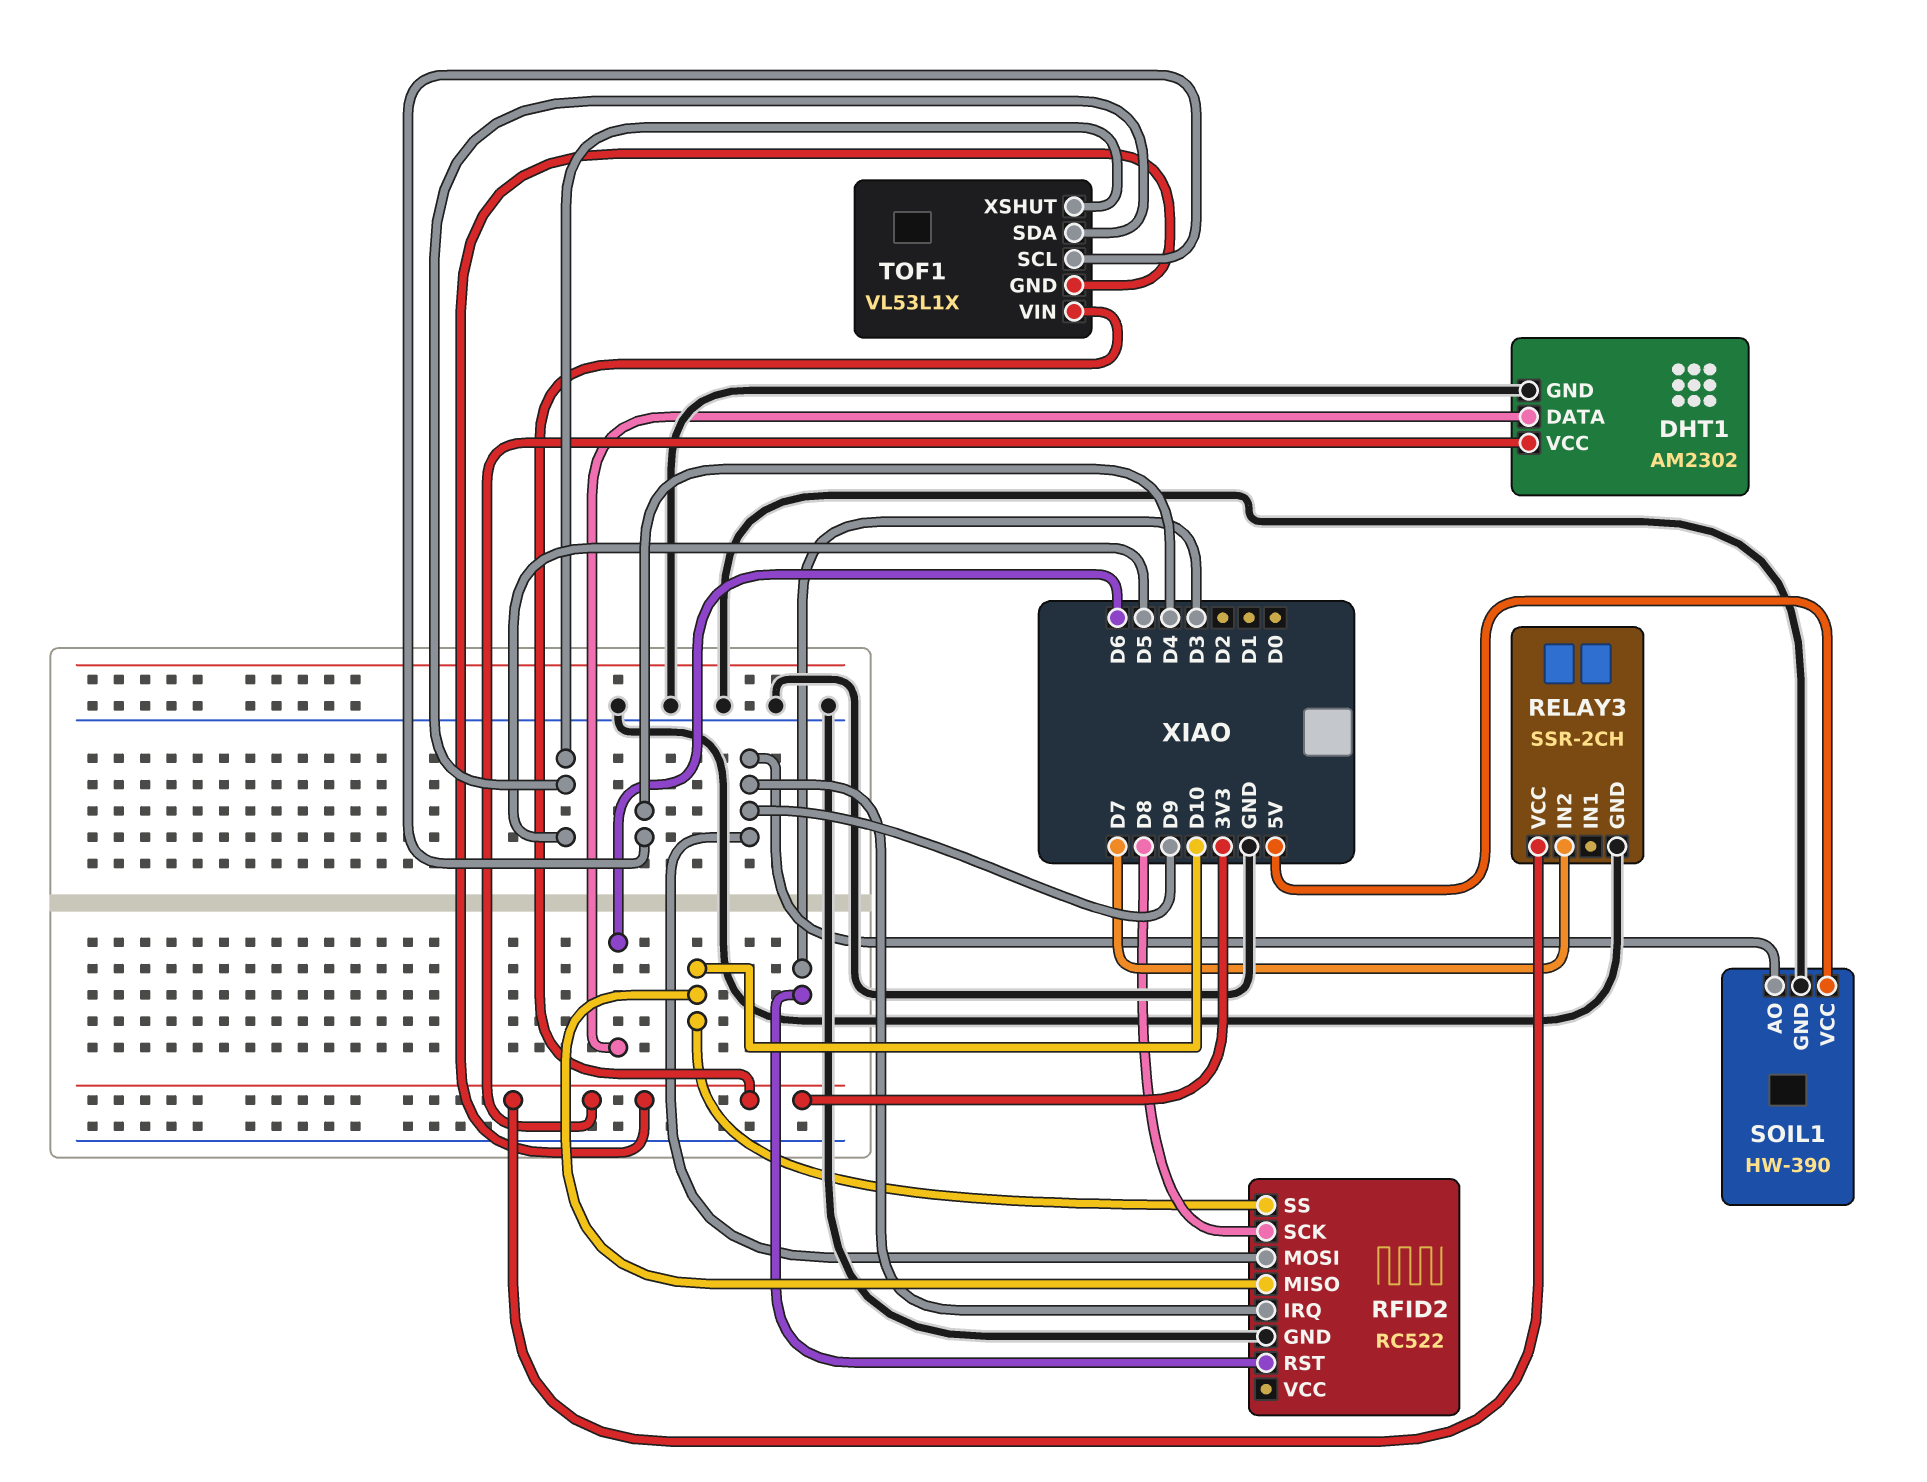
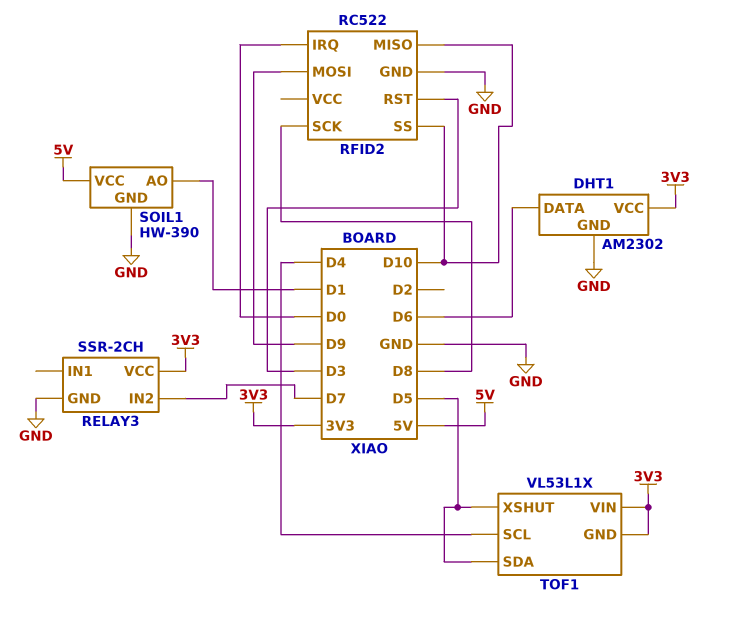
RFID2 pin IRQ: D9 -> D0
SOIL1 pin AO: D9 -> D1

